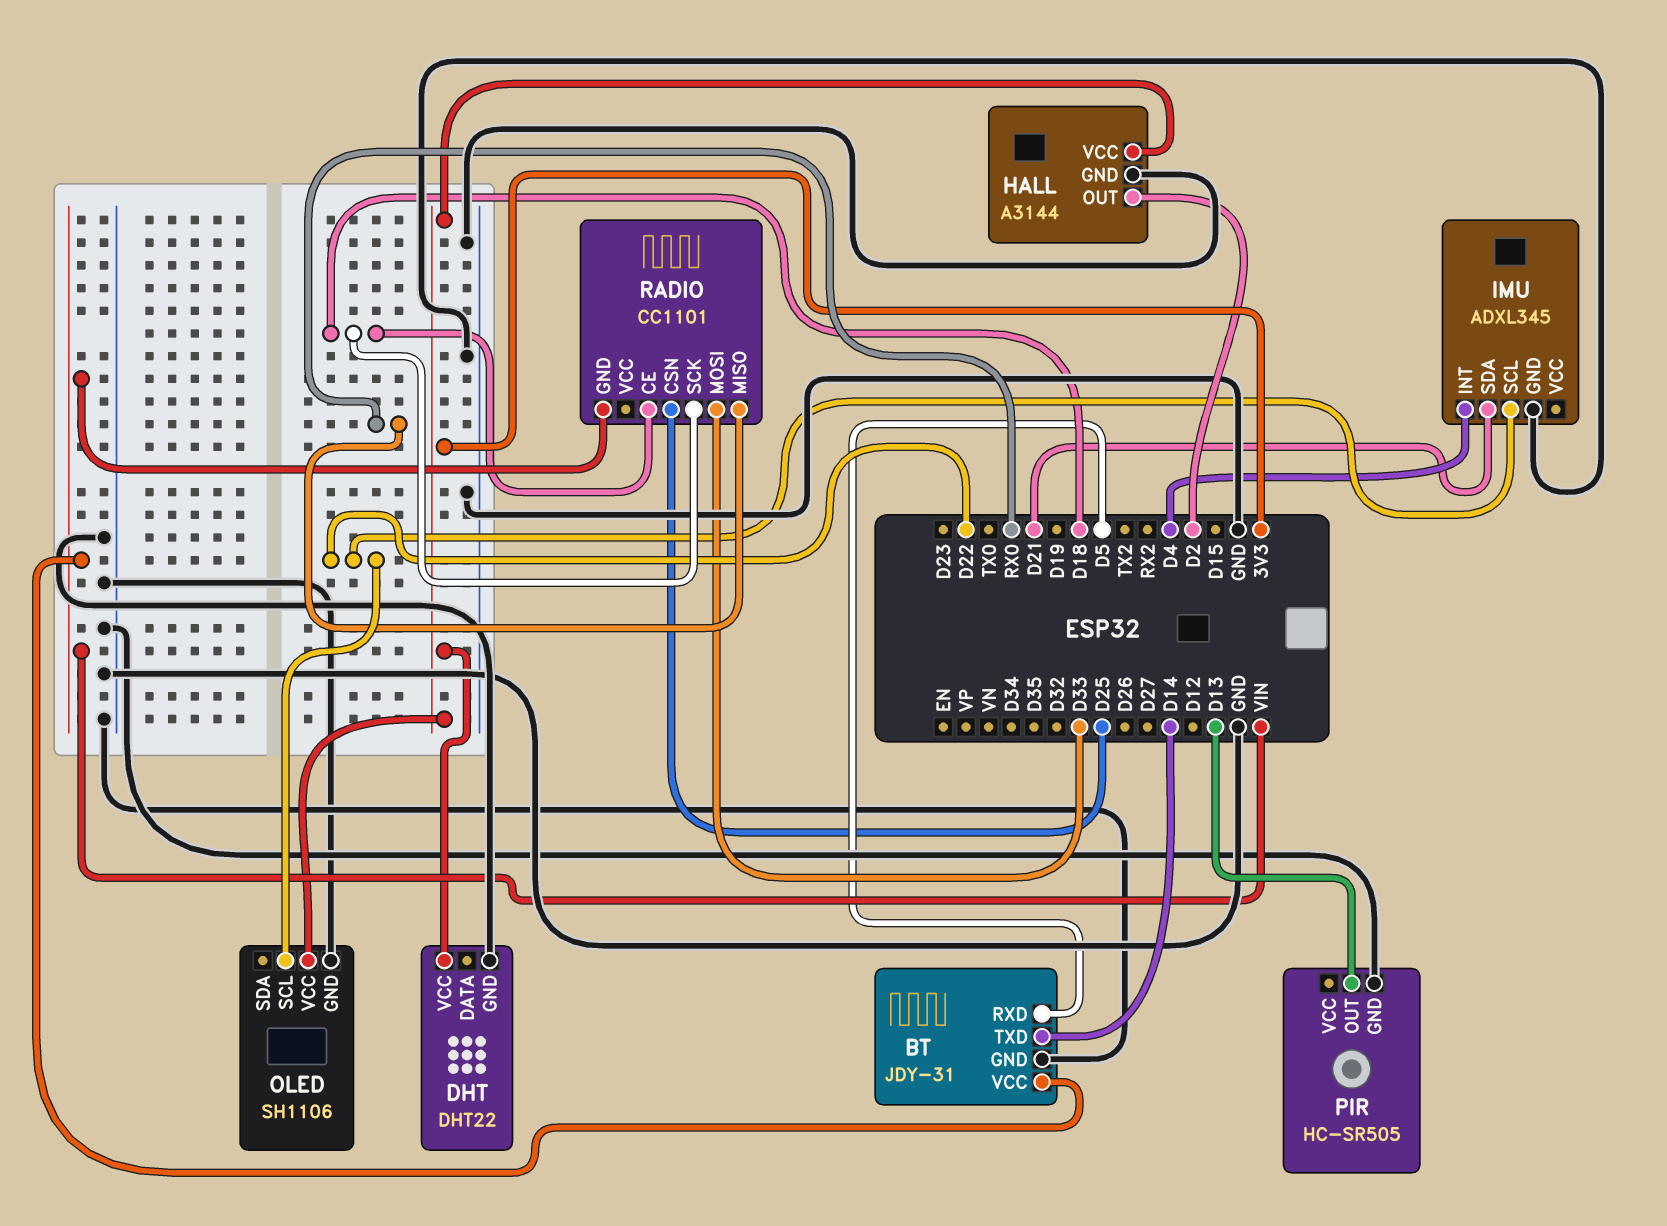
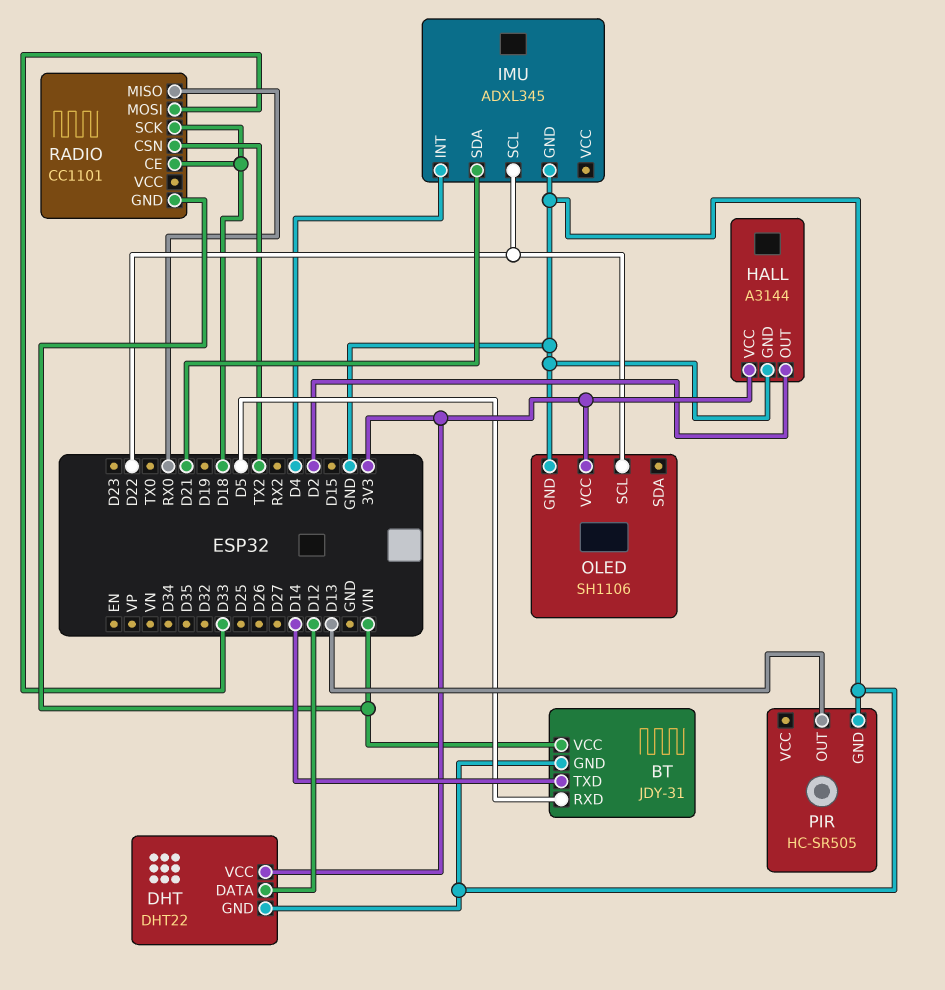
DHT pin DATA: none -> D12
RADIO pin CSN: D25 -> TX2

